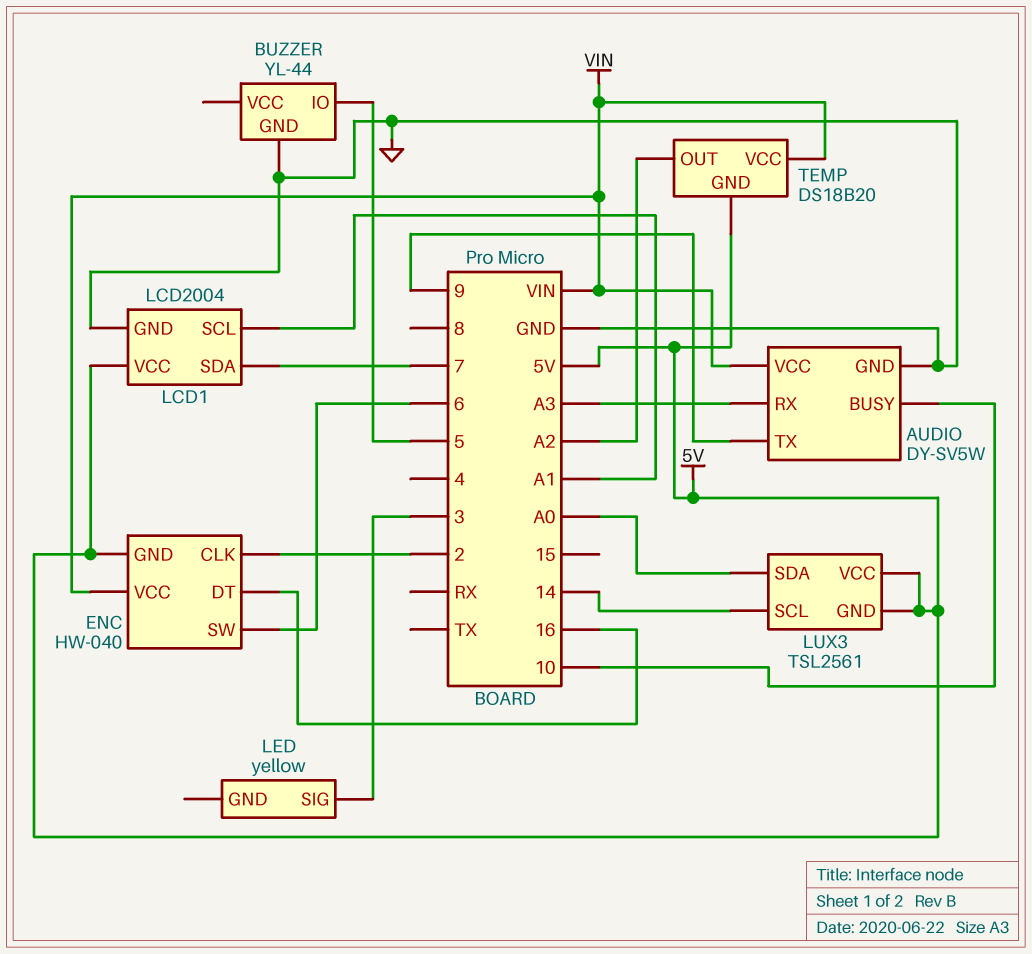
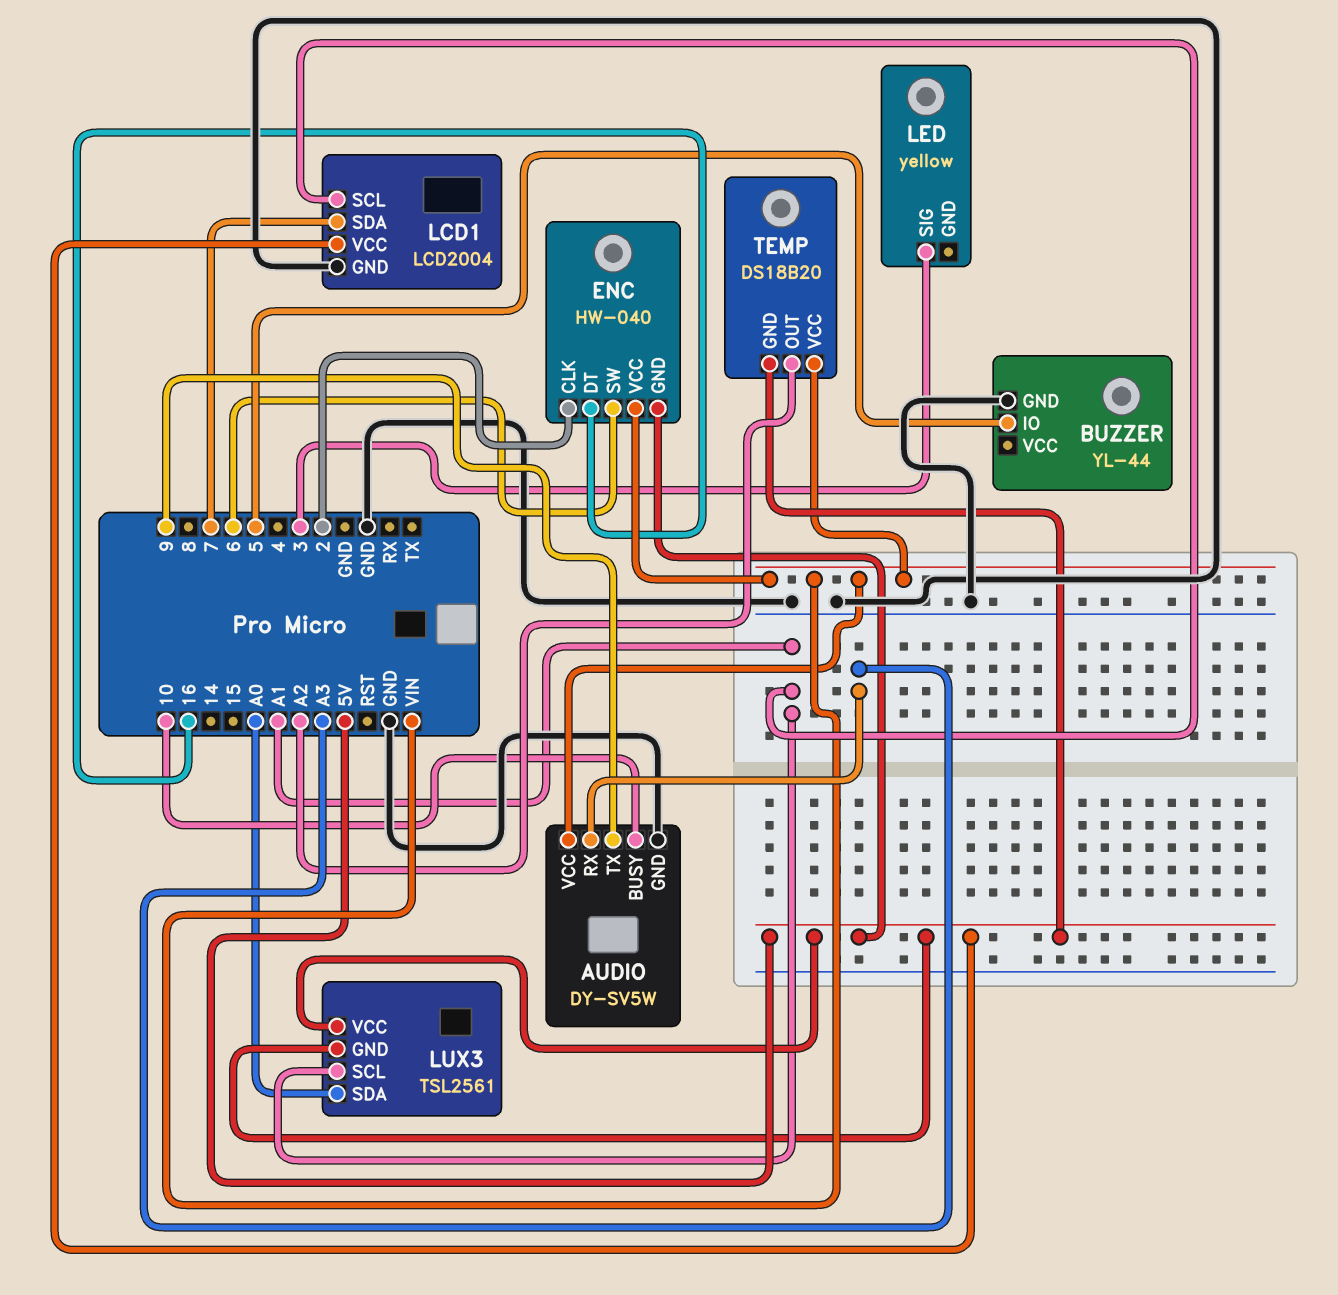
LUX3 pin SCL: 14 -> A1

